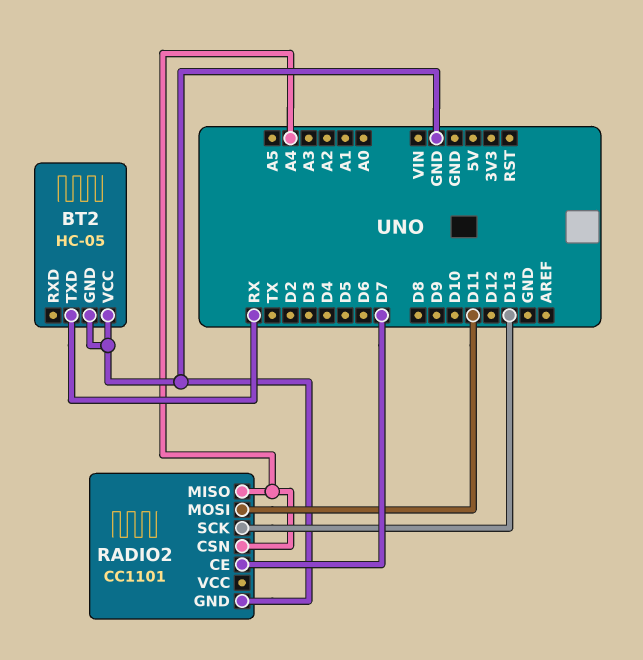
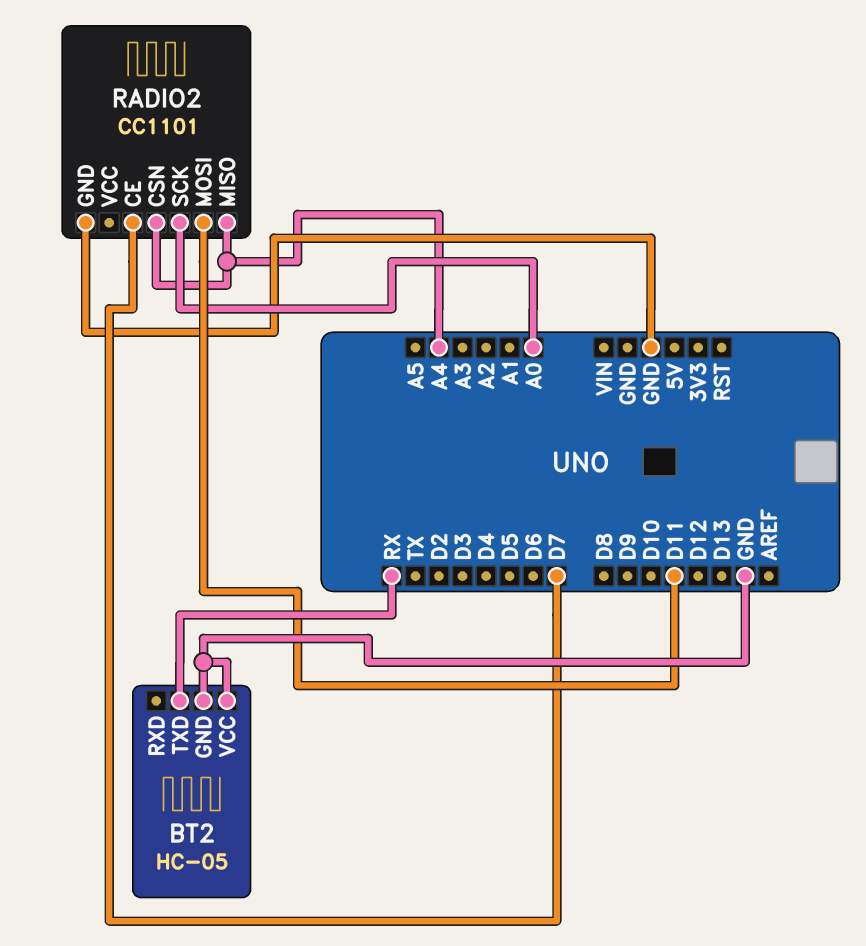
RADIO2 pin SCK: D13 -> A0

